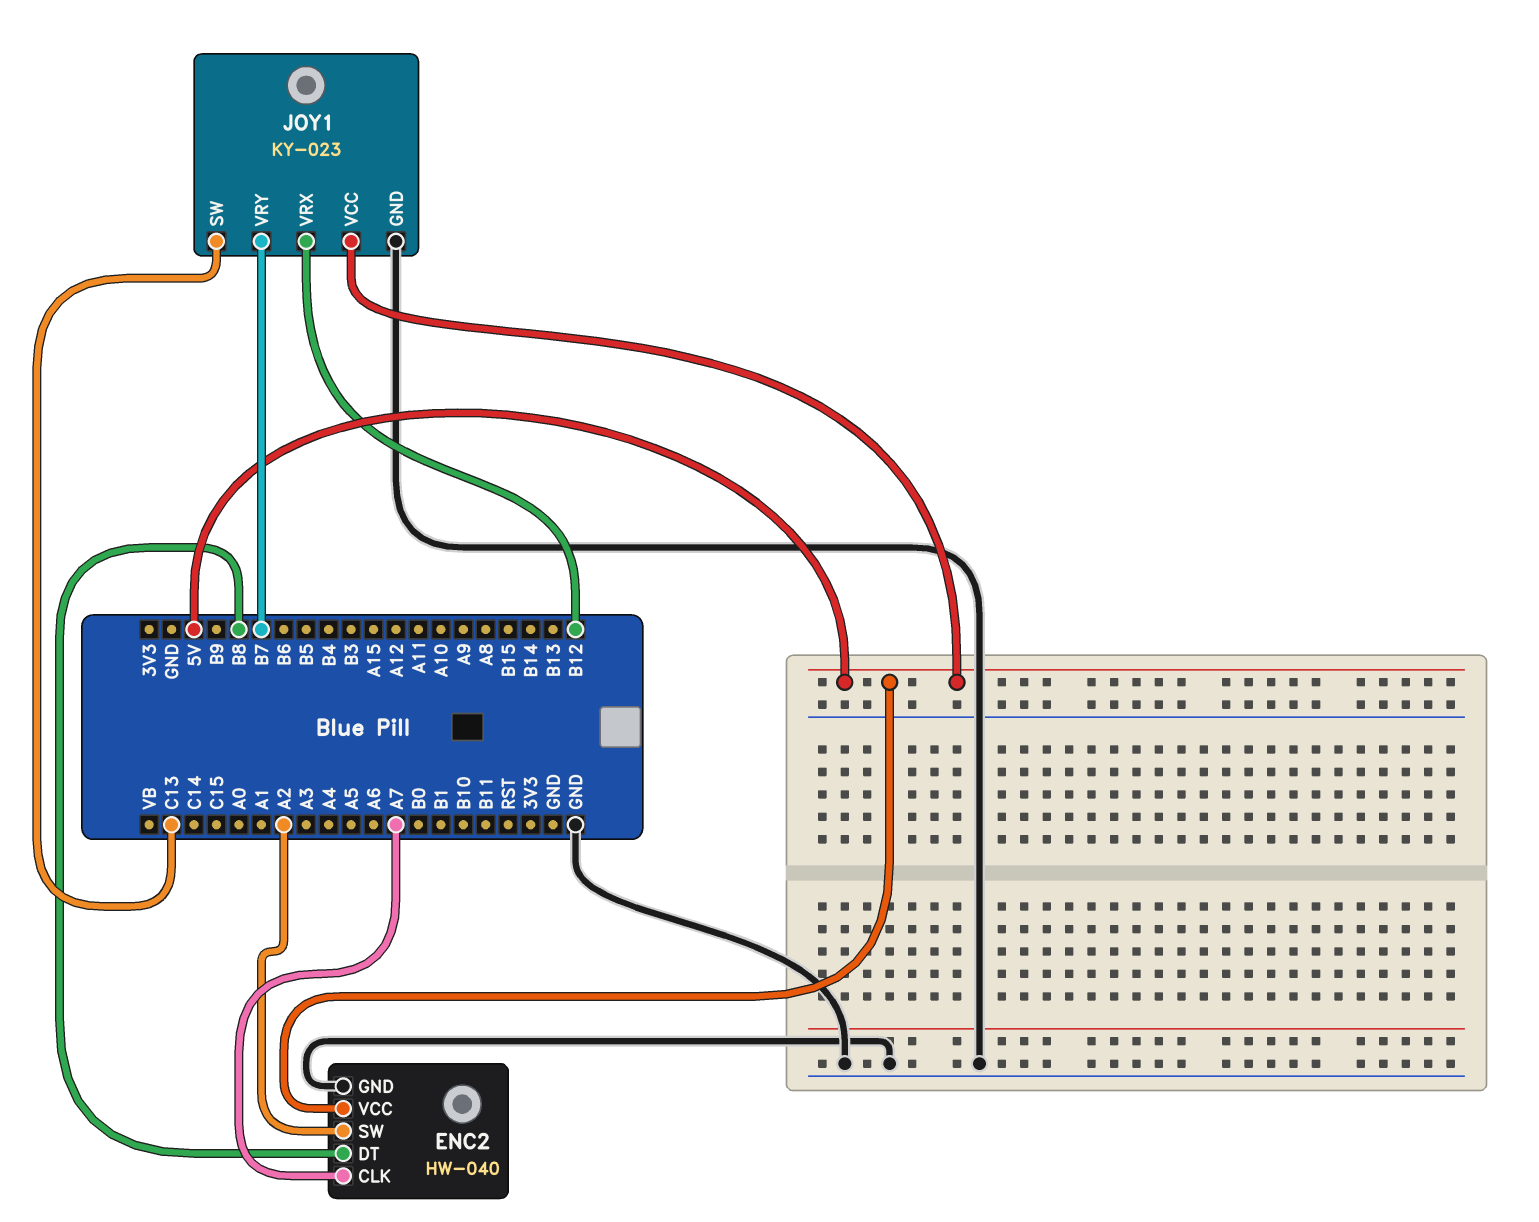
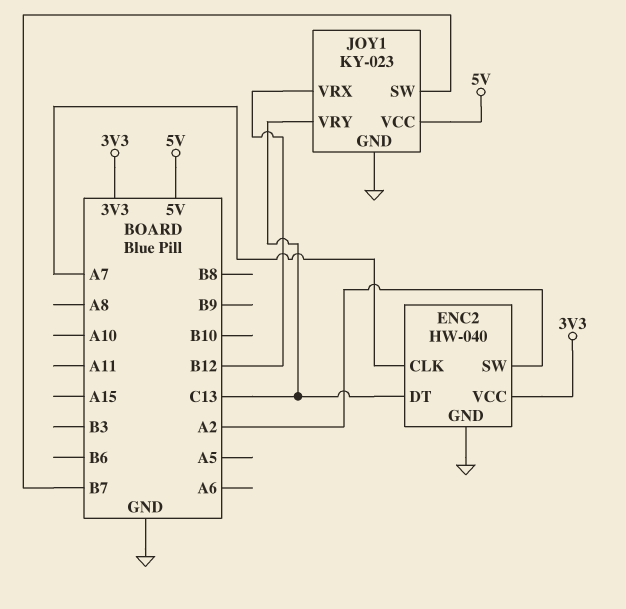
ENC2 pin DT: B8 -> C13
ENC2 pin VCC: 5V -> 3V3
JOY1 pin SW: C13 -> B7
JOY1 pin VRY: B7 -> C13

